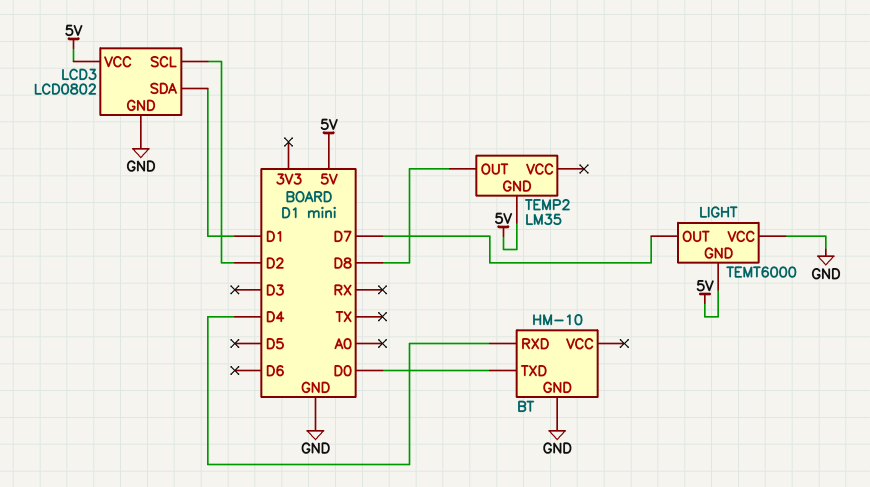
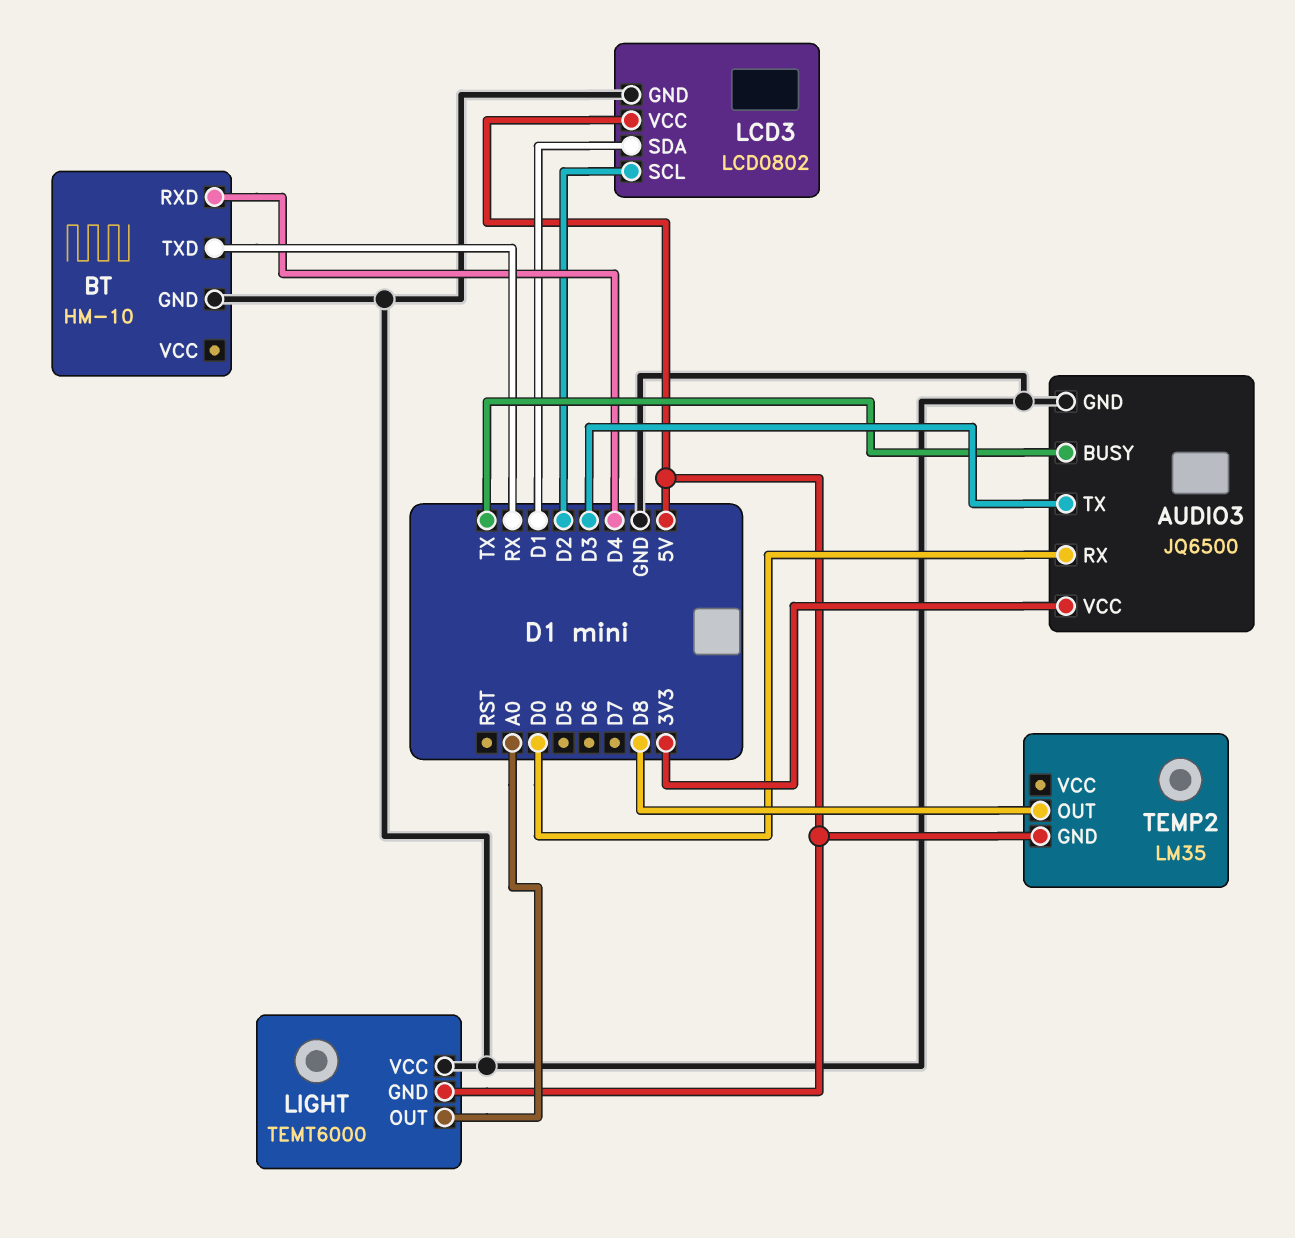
AUDIO3: none -> JQ6500
AUDIO3 pin BUSY: none -> TX
AUDIO3 pin GND: none -> GND
AUDIO3 pin RX: none -> D0
AUDIO3 pin TX: none -> D3
AUDIO3 pin VCC: none -> 3V3
BT pin TXD: D0 -> RX
LIGHT pin OUT: D7 -> A0

